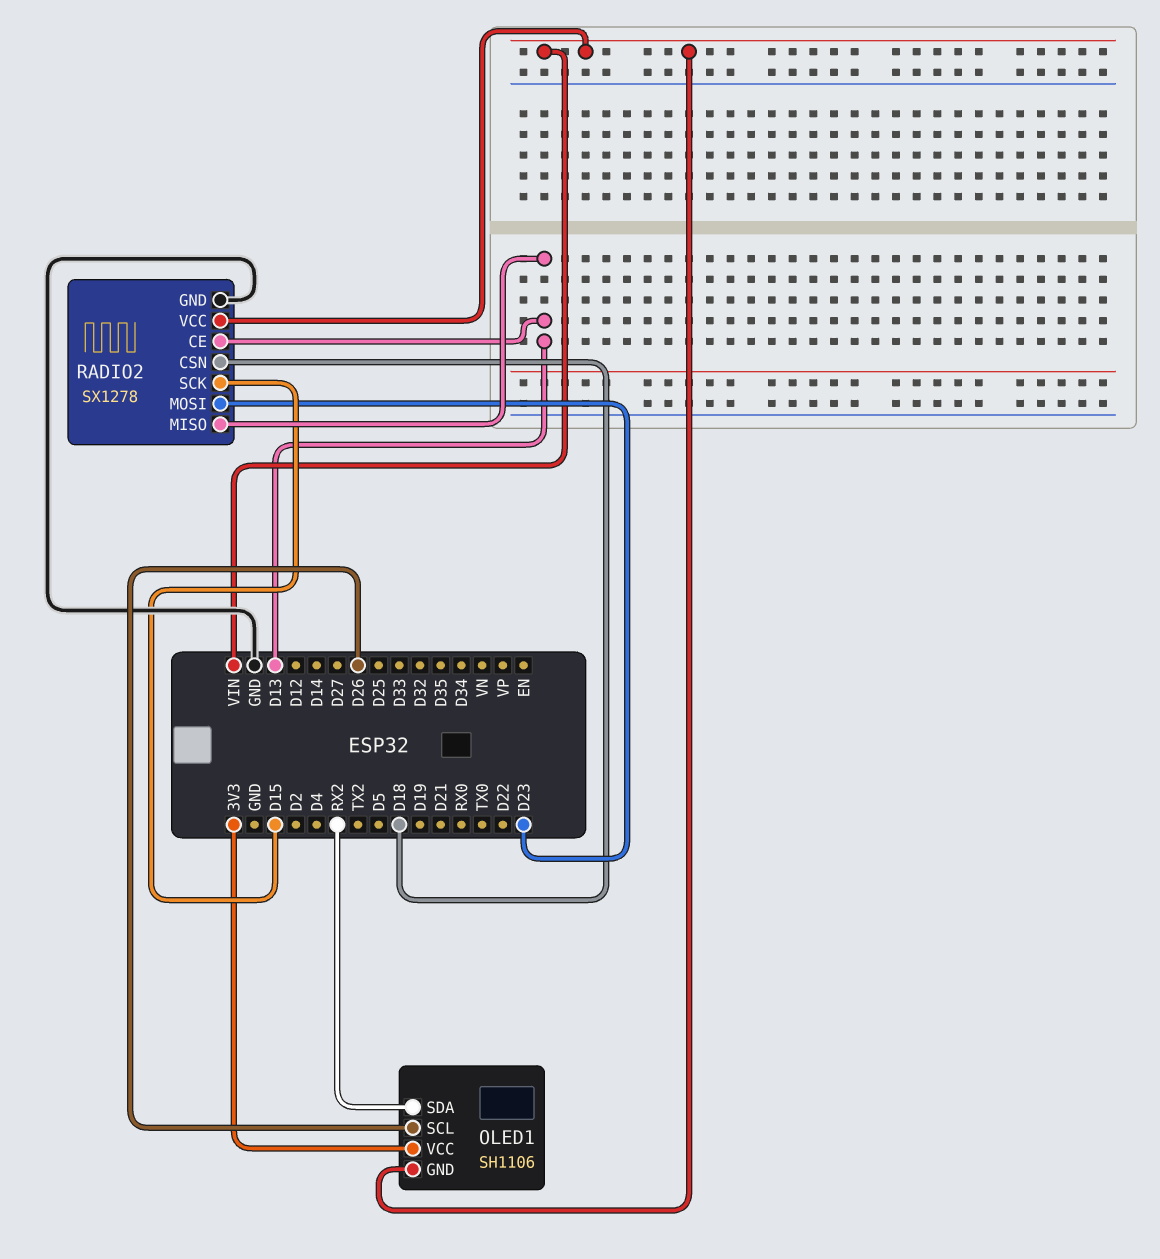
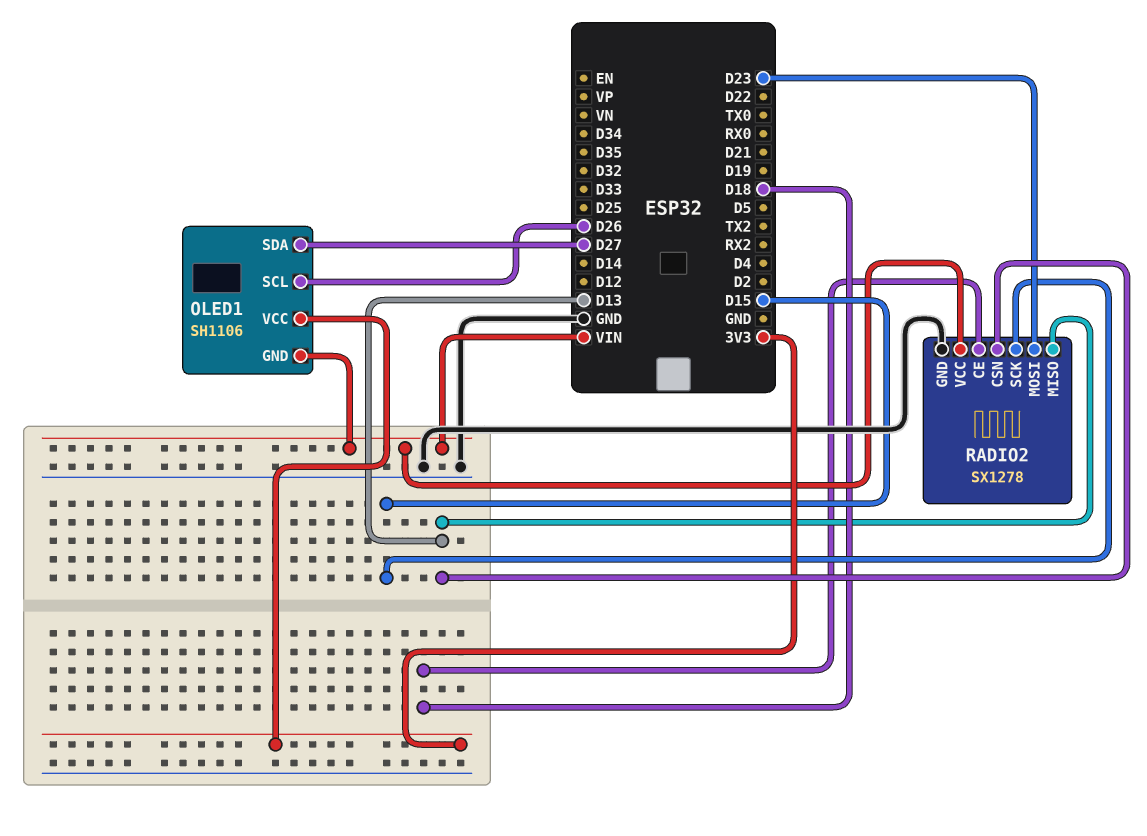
OLED1 pin SDA: RX2 -> D27
RADIO2 pin CE: D13 -> D18
RADIO2 pin CSN: D18 -> D13

